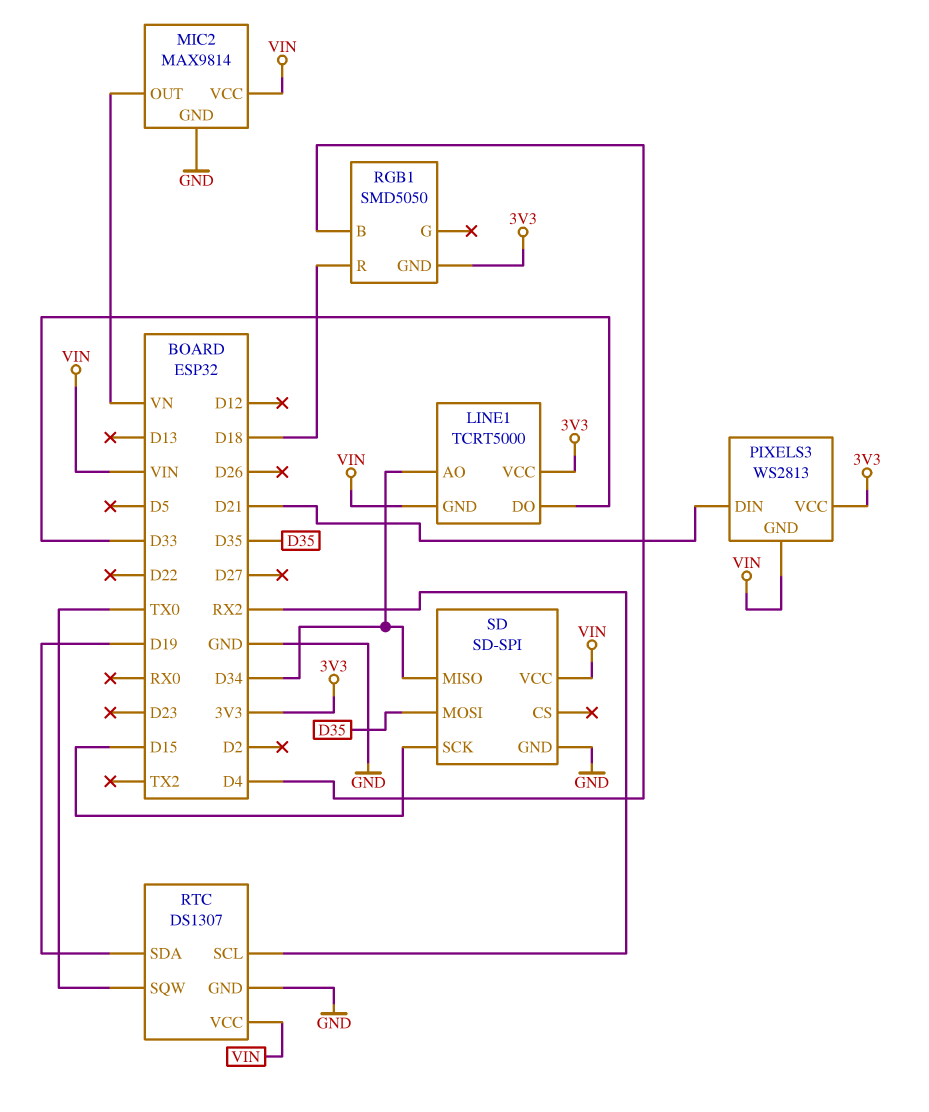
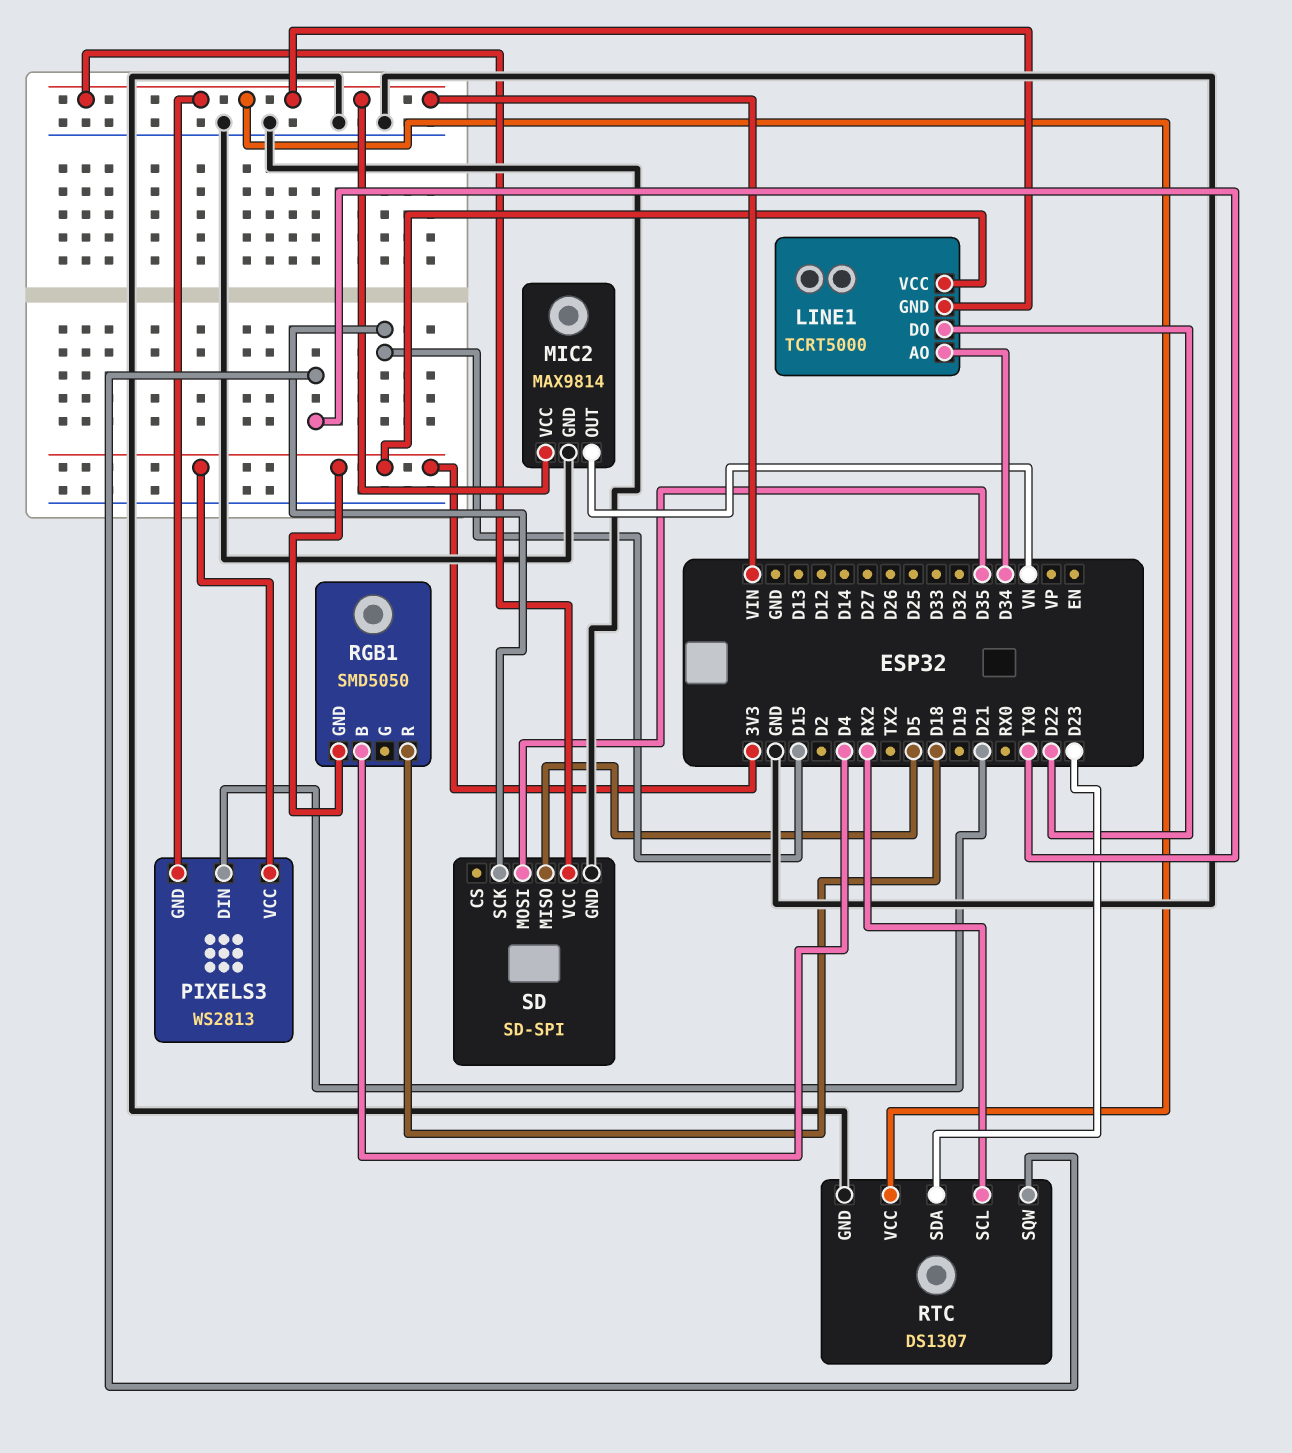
LINE1 pin DO: D33 -> D22
RTC pin SDA: D19 -> D23
SD pin MISO: D34 -> D5

